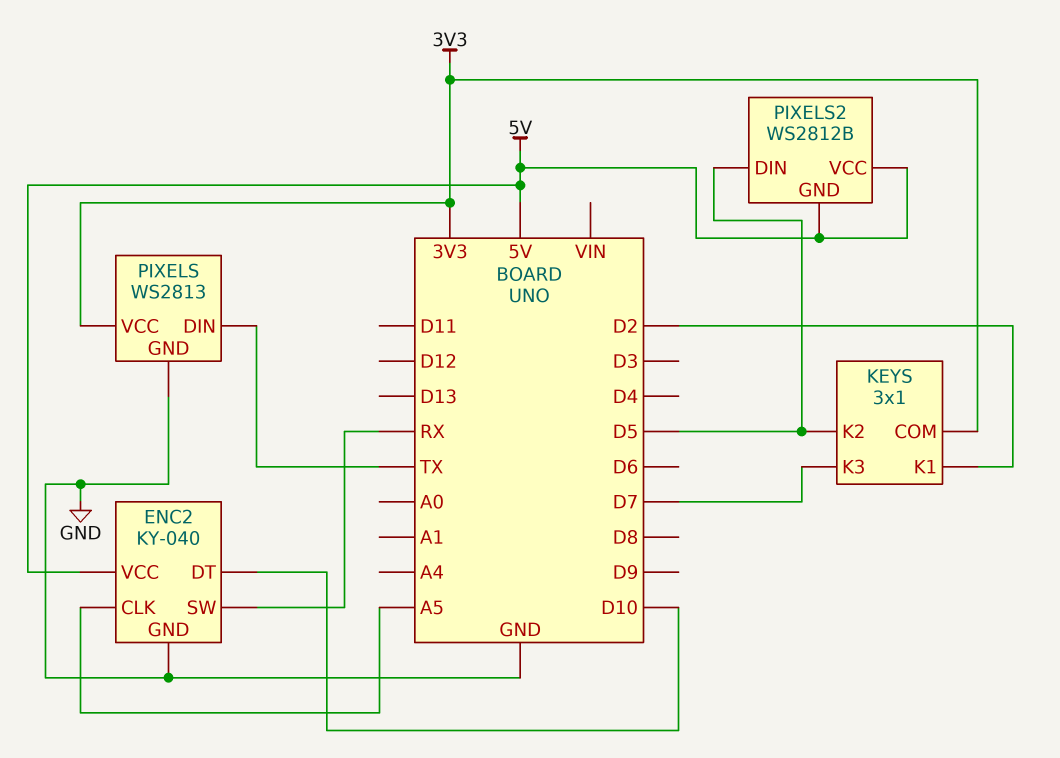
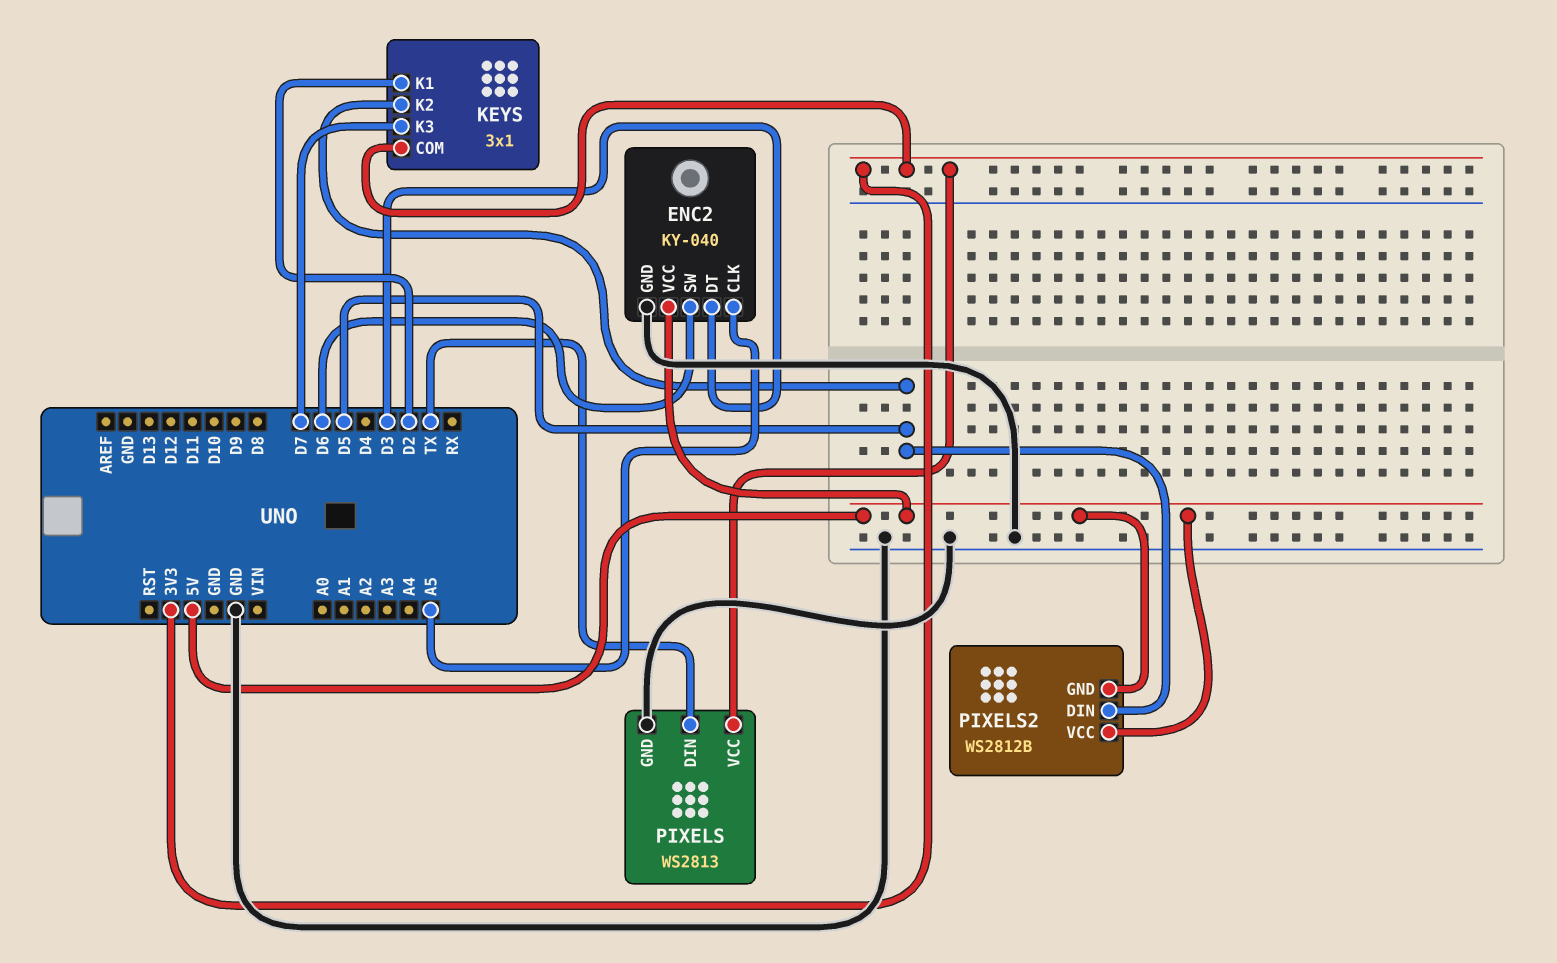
ENC2 pin DT: D10 -> D3
ENC2 pin SW: RX -> D6

